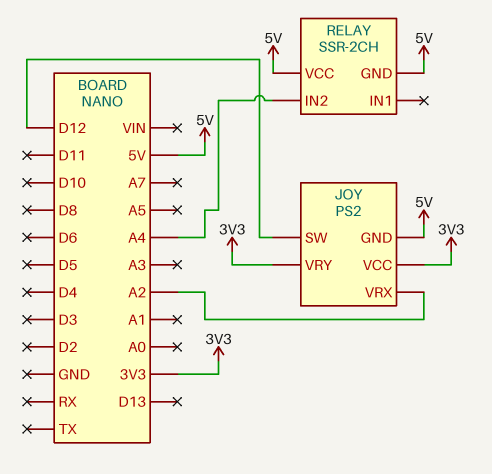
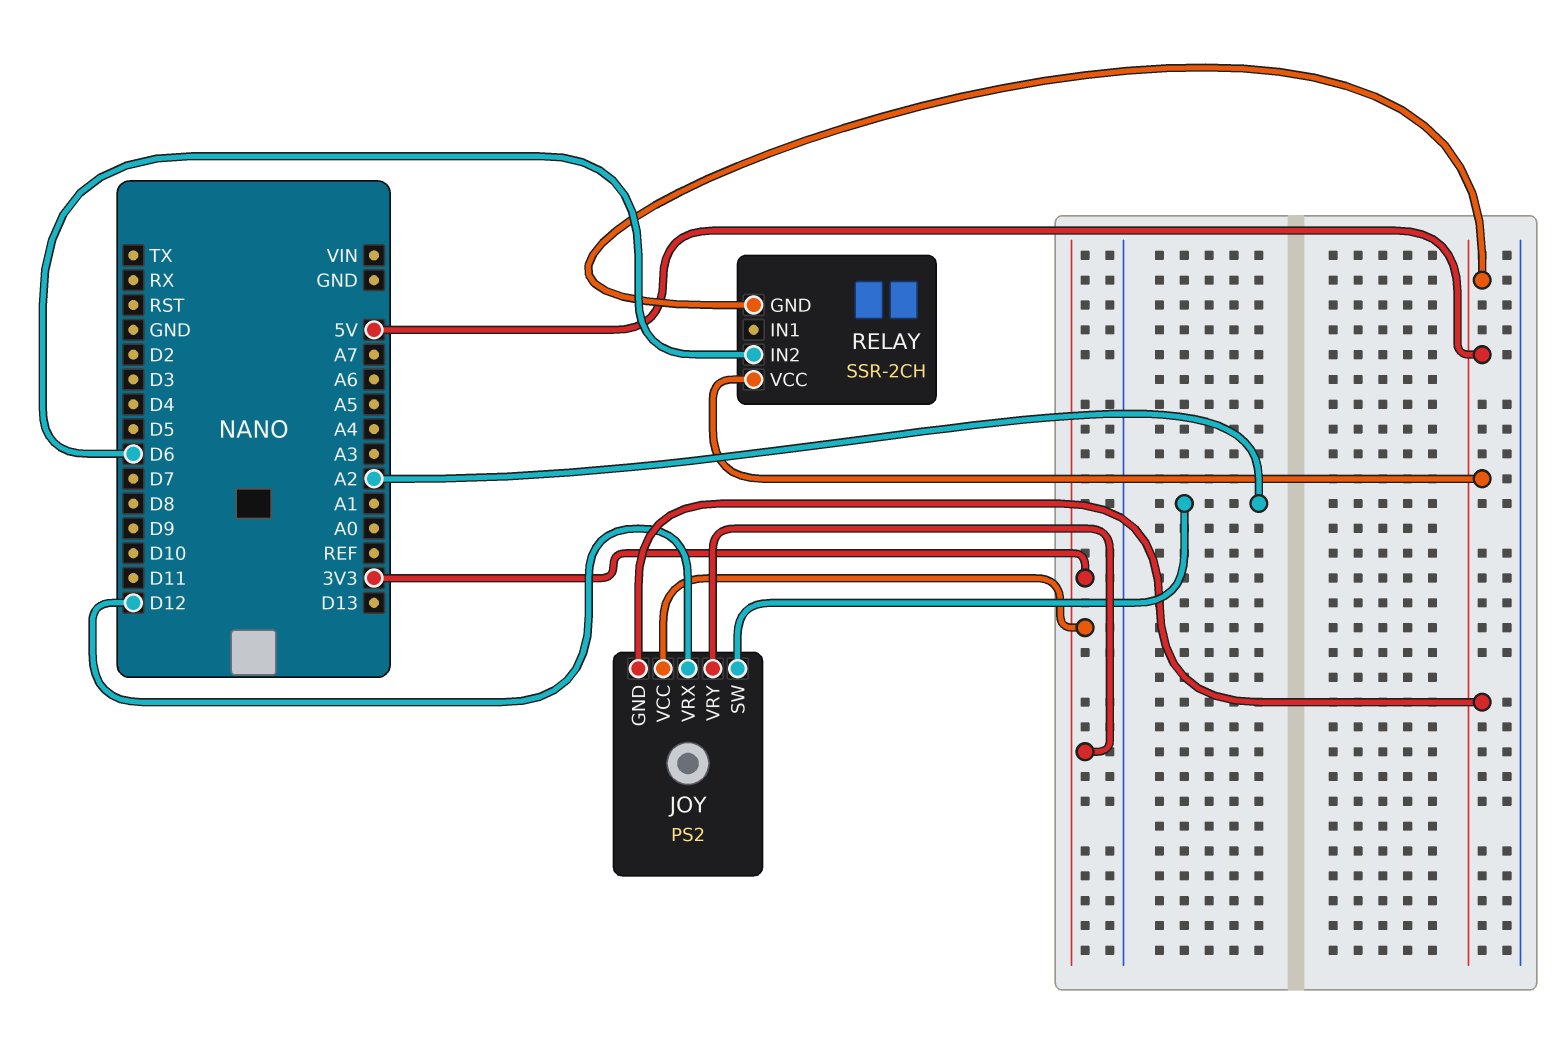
JOY pin SW: D12 -> A2
JOY pin VRX: A2 -> D12
RELAY pin IN2: A4 -> D6

